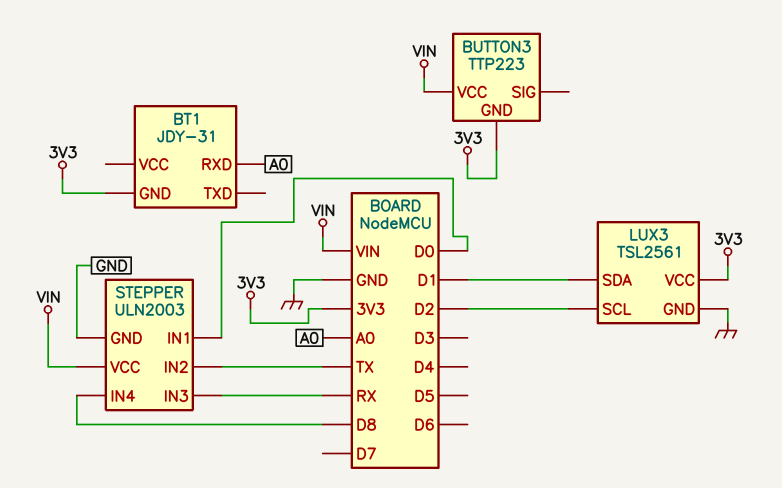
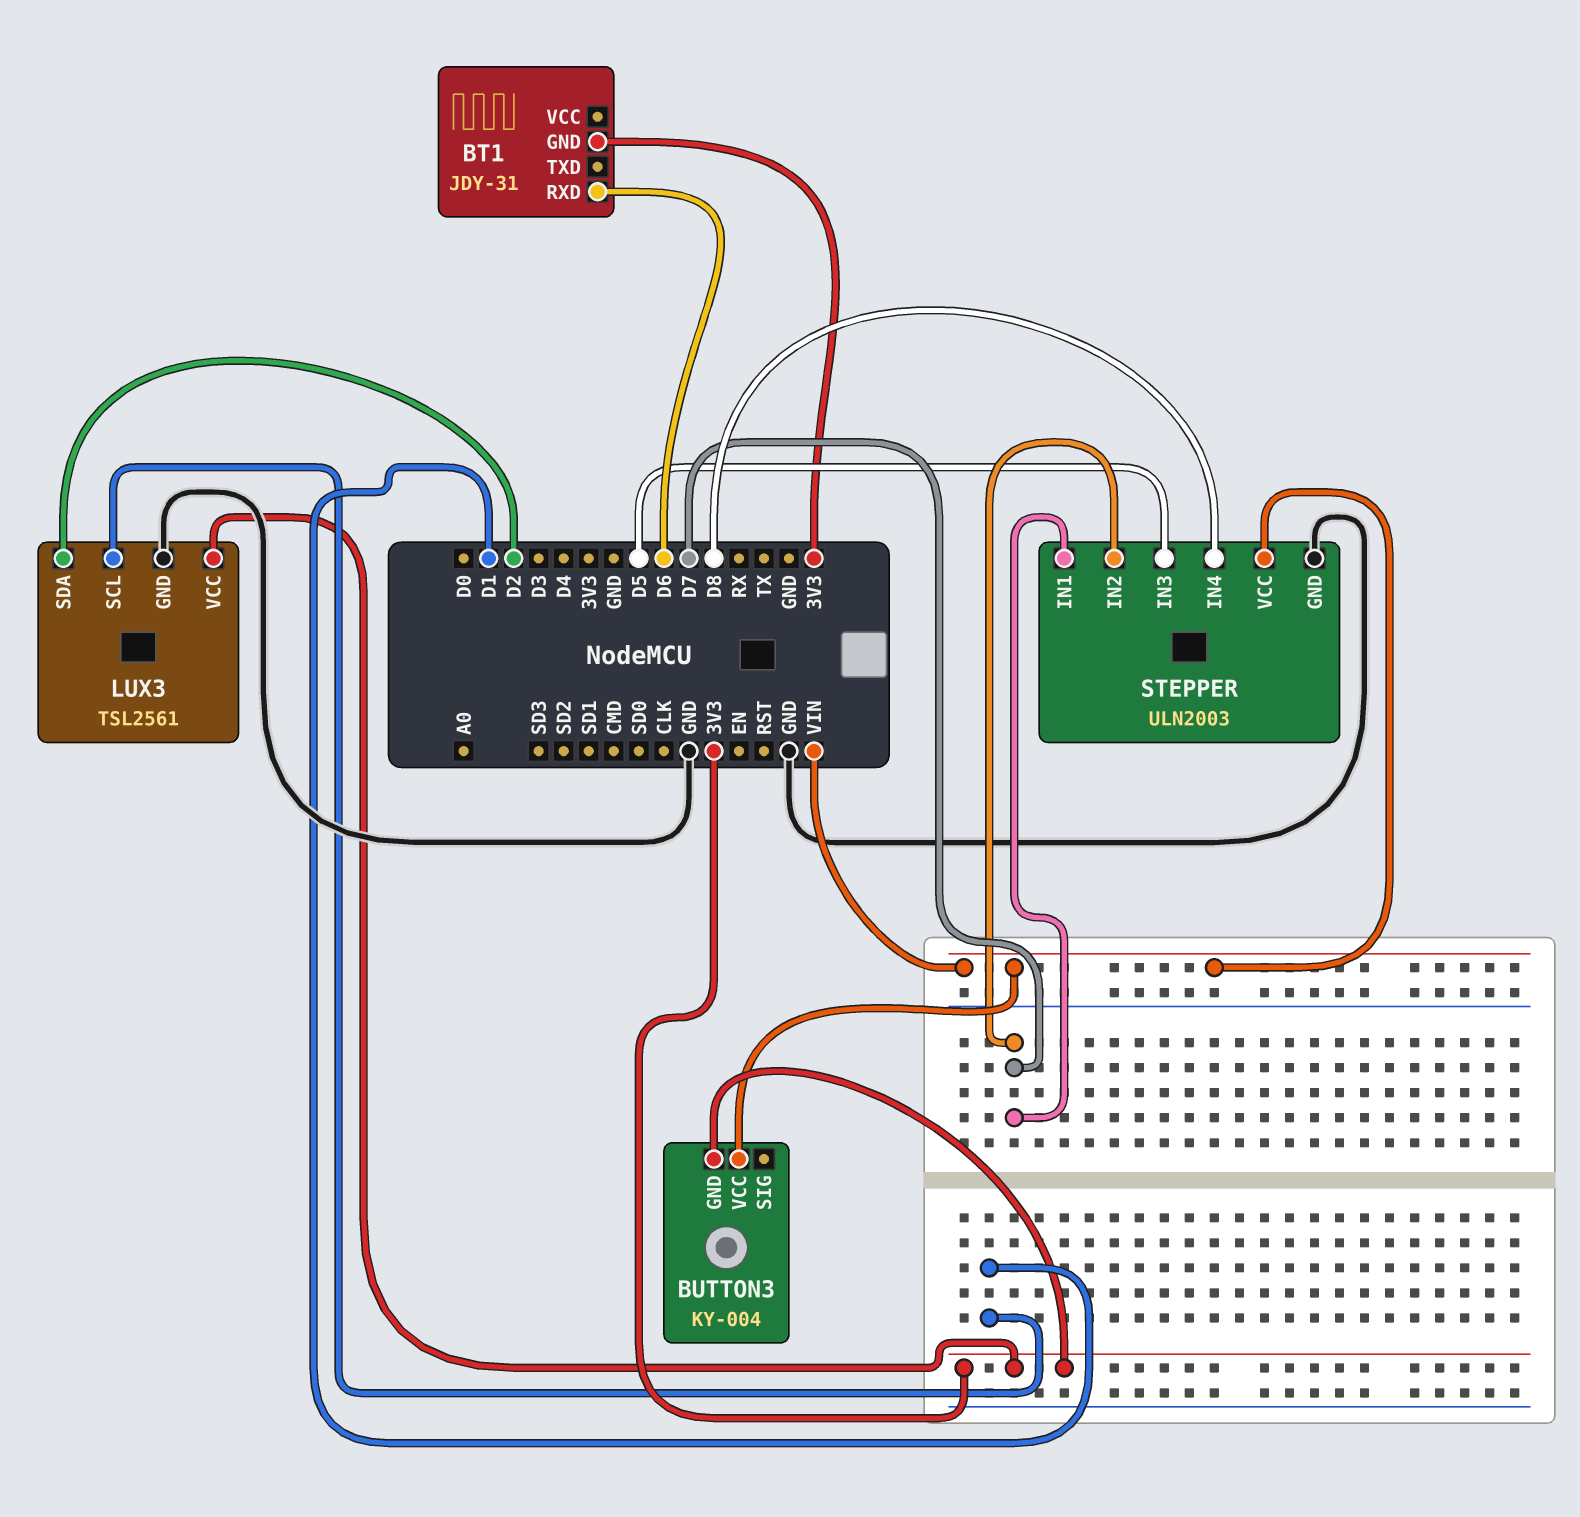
BT1 pin RXD: A0 -> D6
BUTTON3: TTP223 -> KY-004
LUX3 pin SCL: D2 -> D1
LUX3 pin SDA: D1 -> D2
STEPPER pin IN1: D0 -> D7
STEPPER pin IN2: TX -> D7
STEPPER pin IN3: RX -> D5

